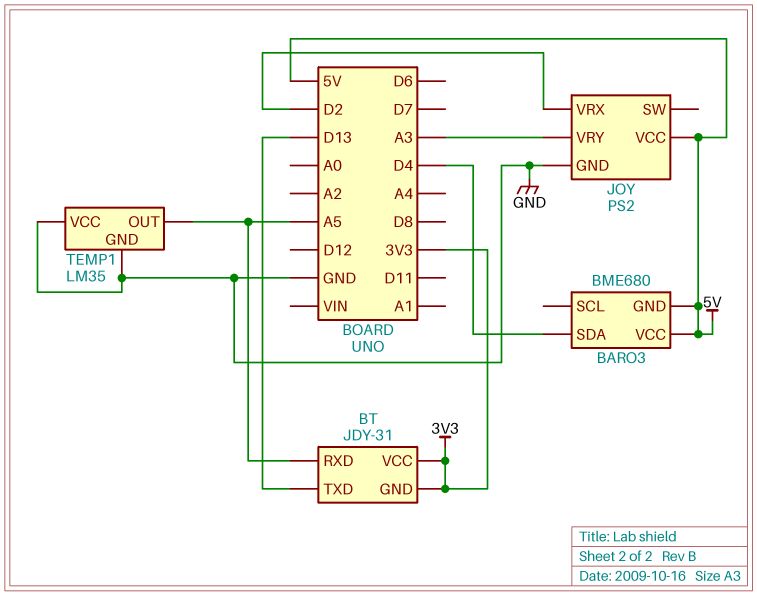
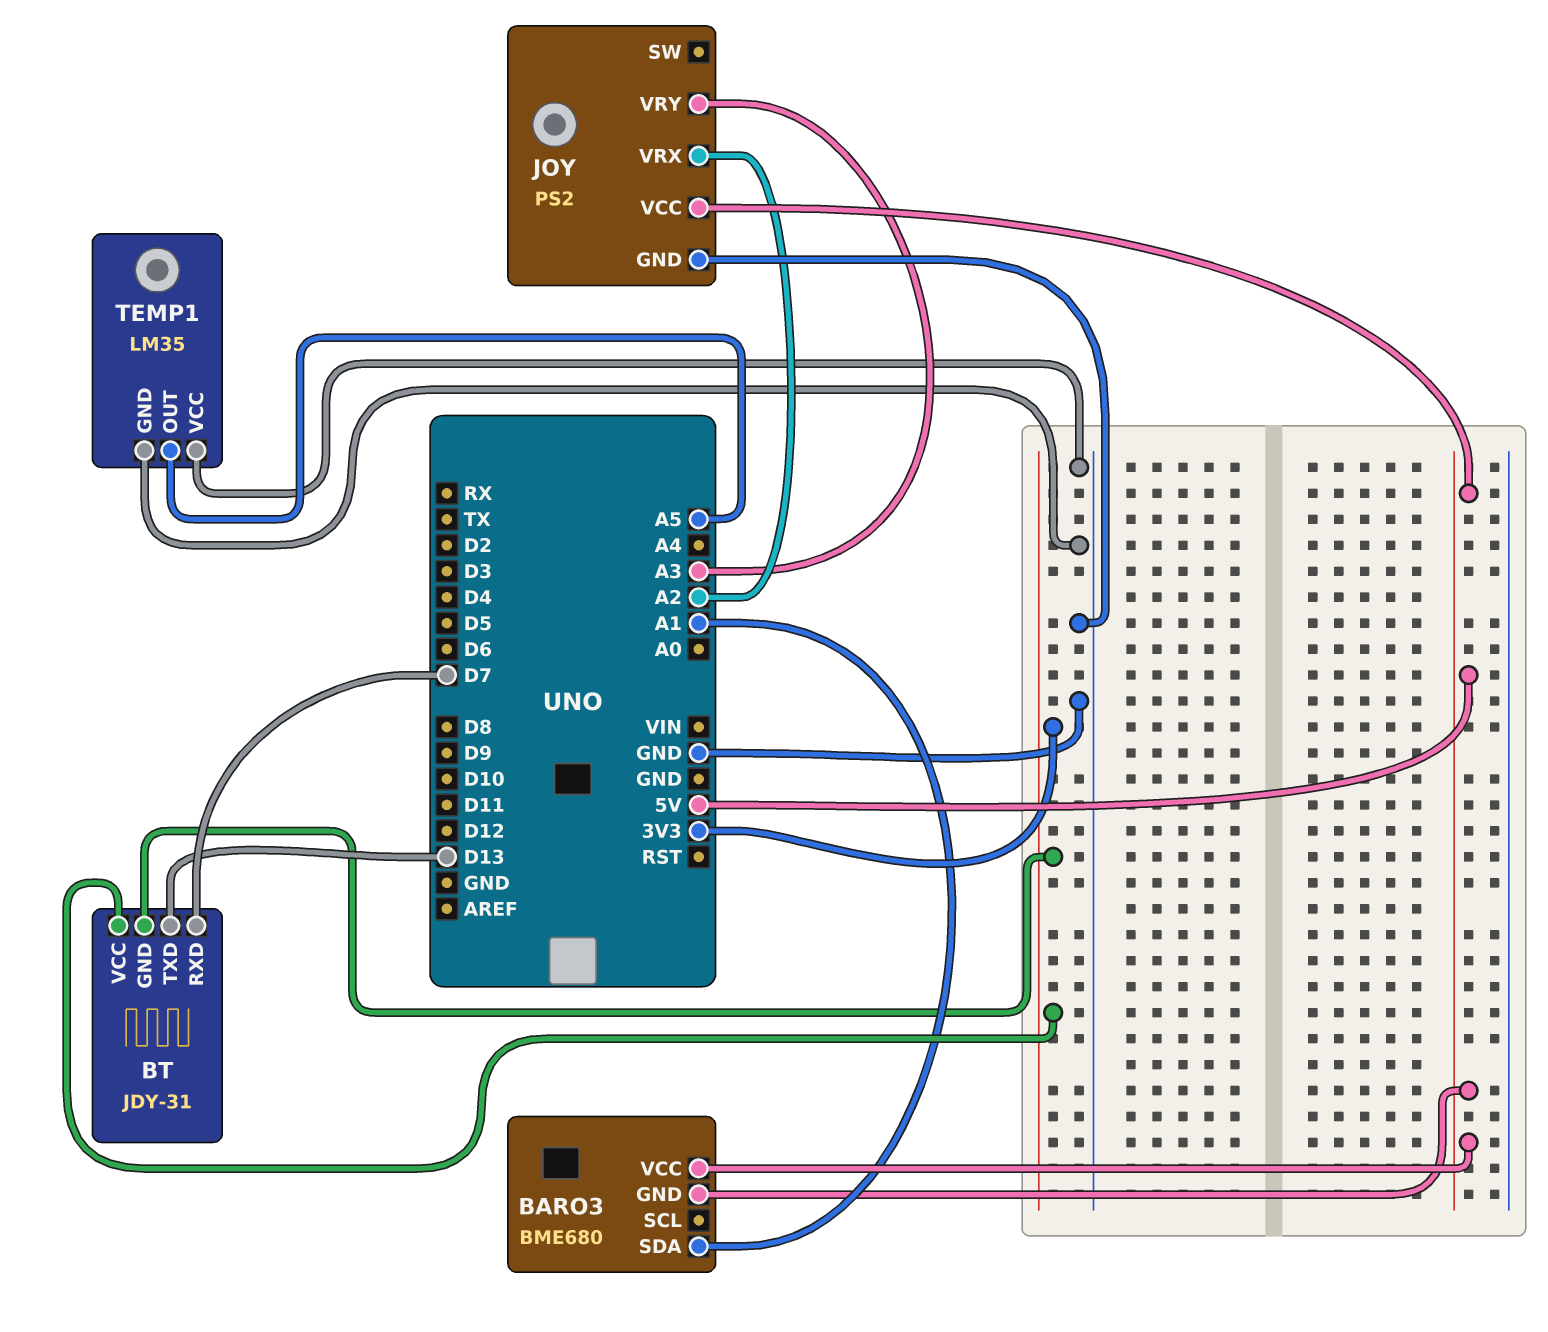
BARO3 pin SDA: D4 -> A1
BT pin RXD: A5 -> D7
JOY pin VRX: D2 -> A2

